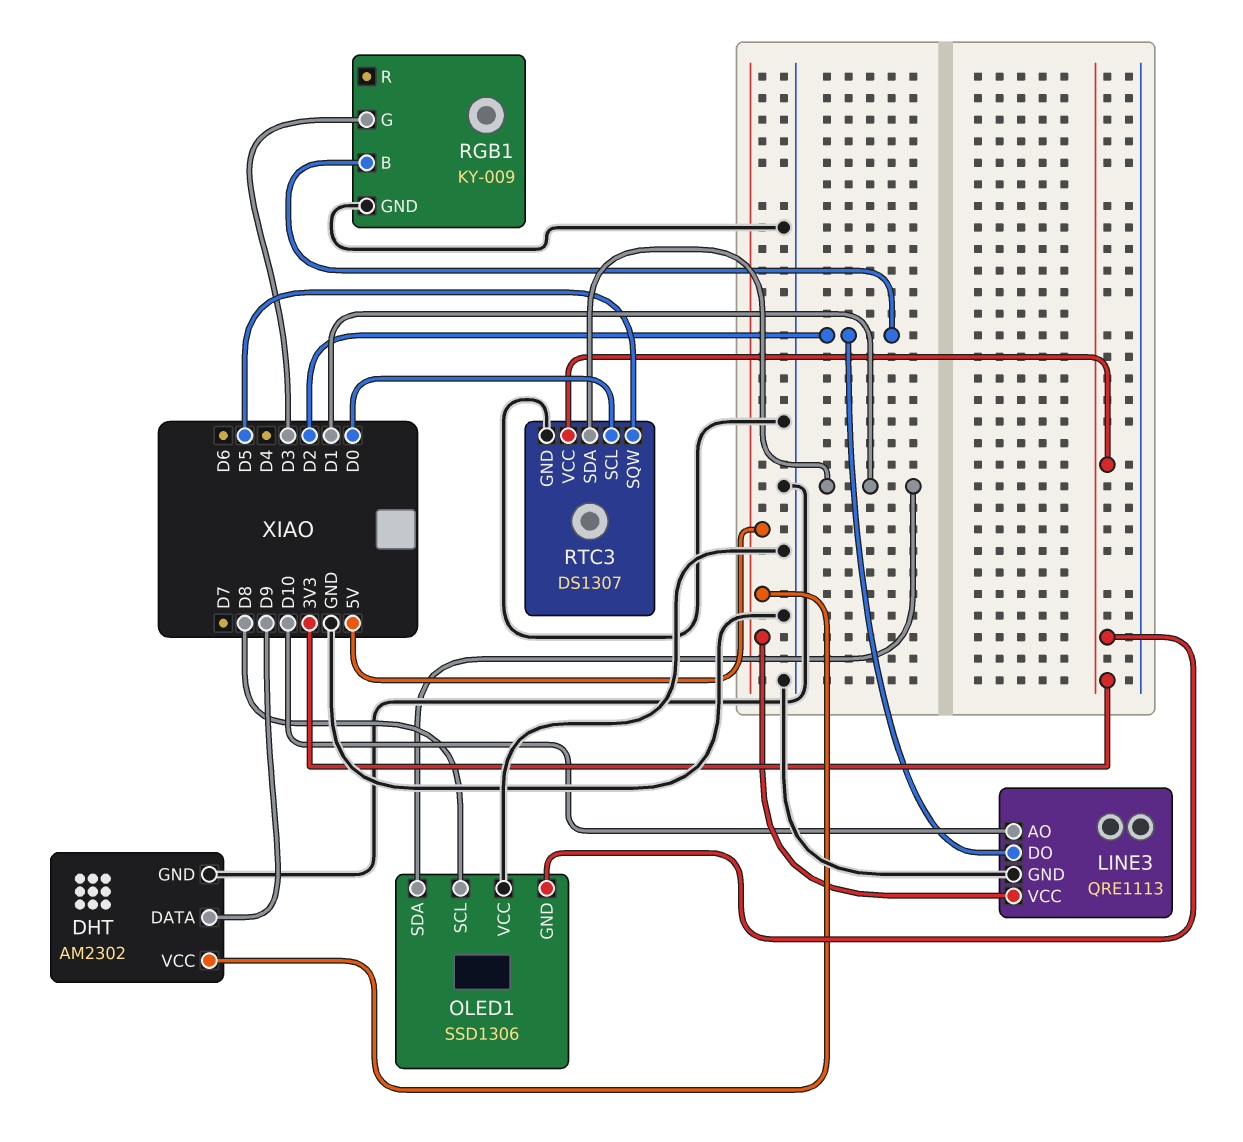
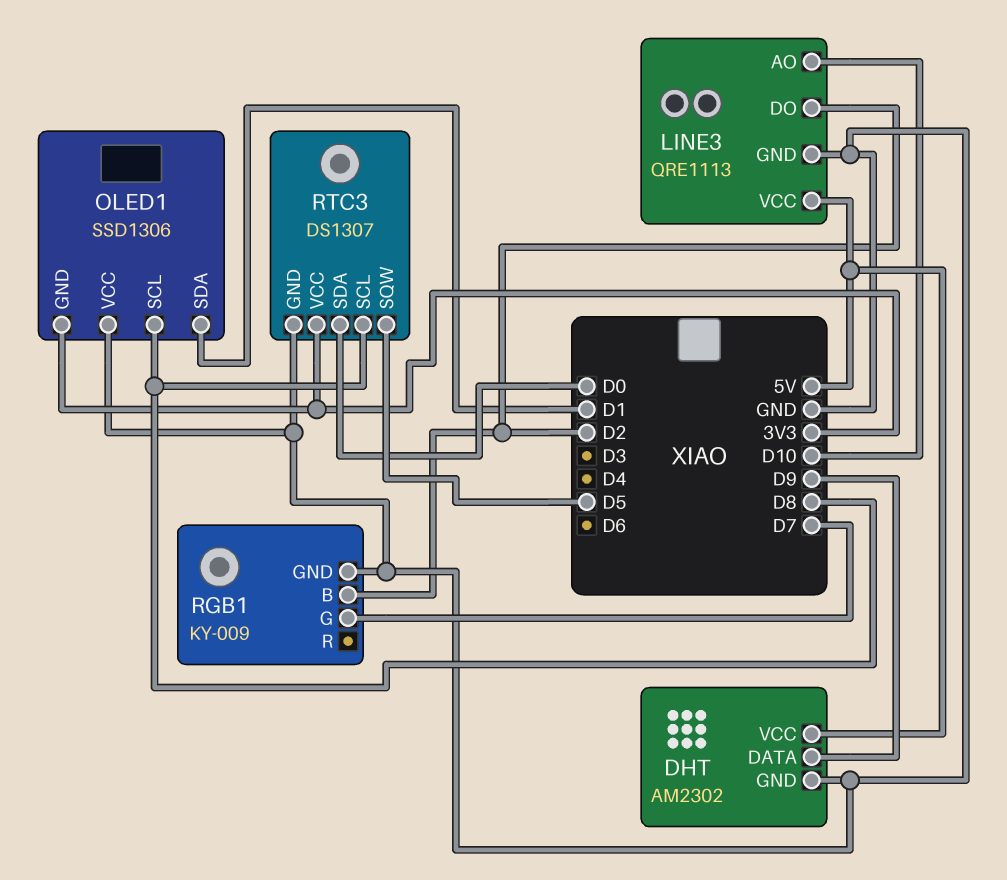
RGB1 pin G: D3 -> D7
RTC3 pin SCL: D0 -> D8
RTC3 pin SDA: D1 -> D0

